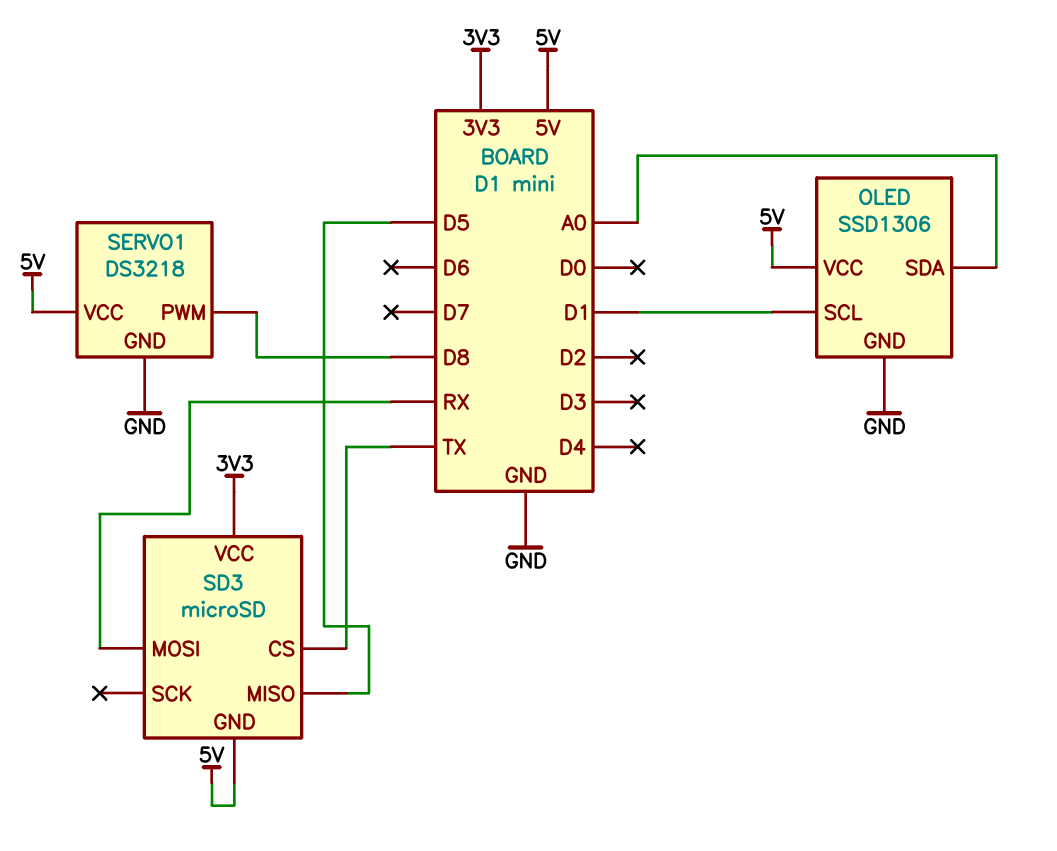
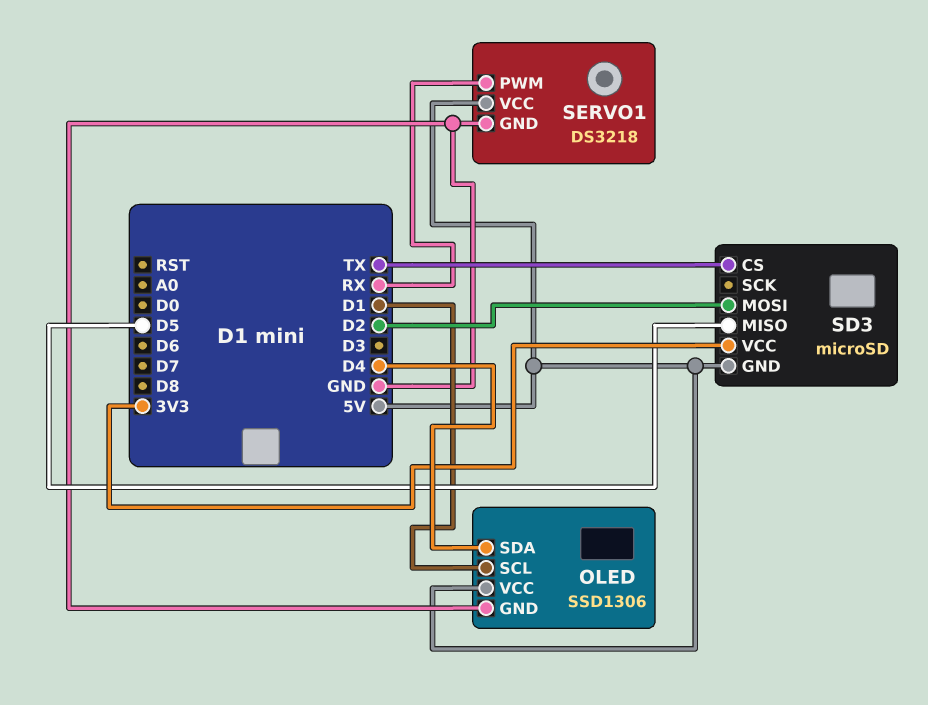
OLED pin SDA: A0 -> D4
SD3 pin MOSI: RX -> D2
SERVO1 pin PWM: D8 -> RX

